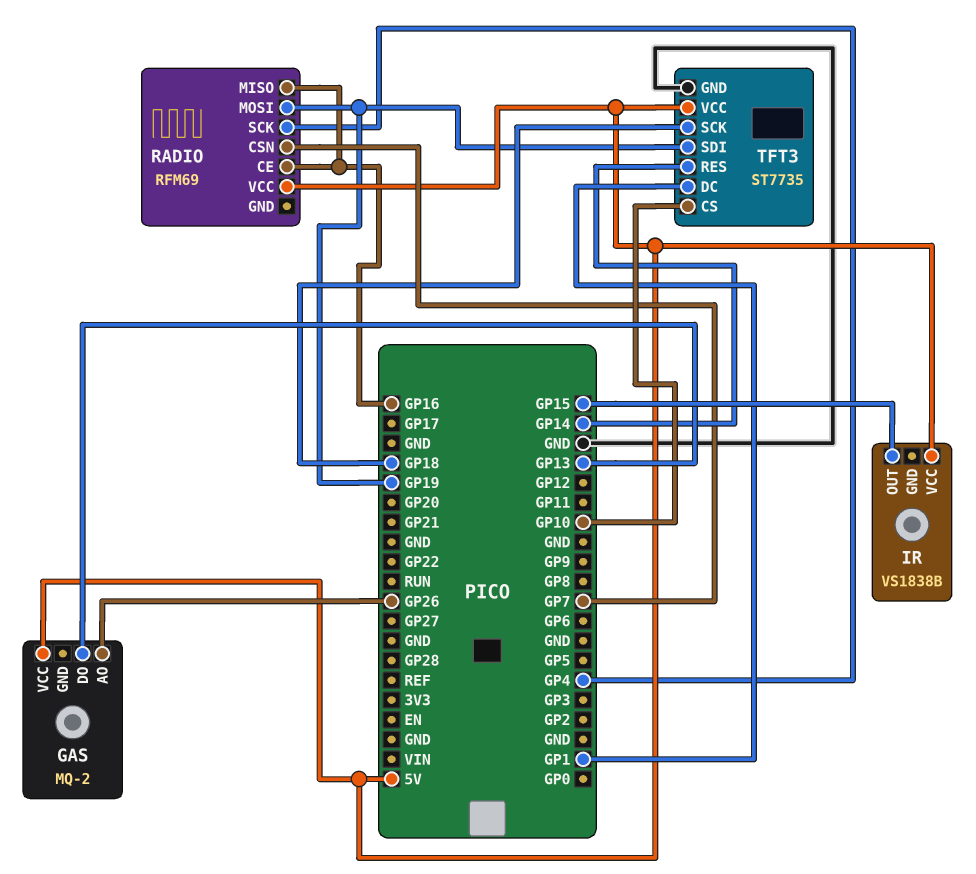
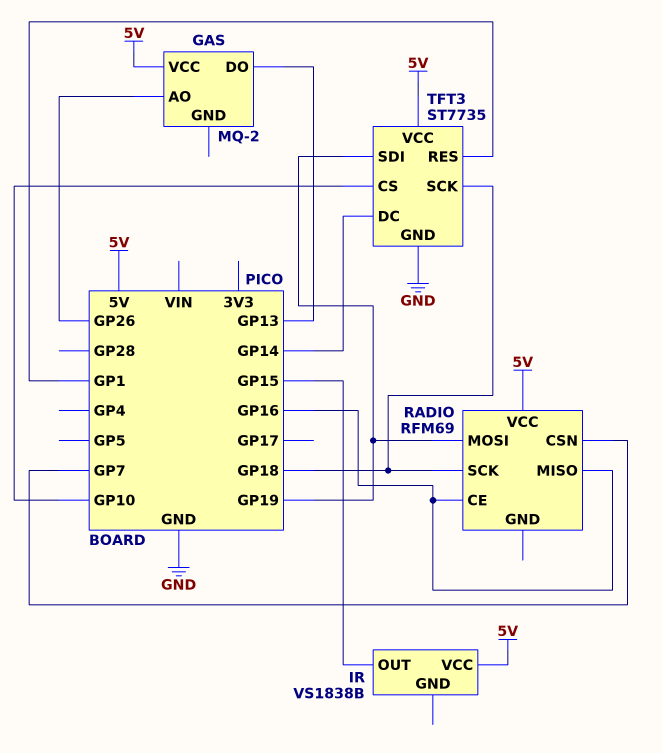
RADIO pin SCK: GP4 -> GP18
TFT3 pin DC: GP1 -> GP14
TFT3 pin RES: GP14 -> GP1

